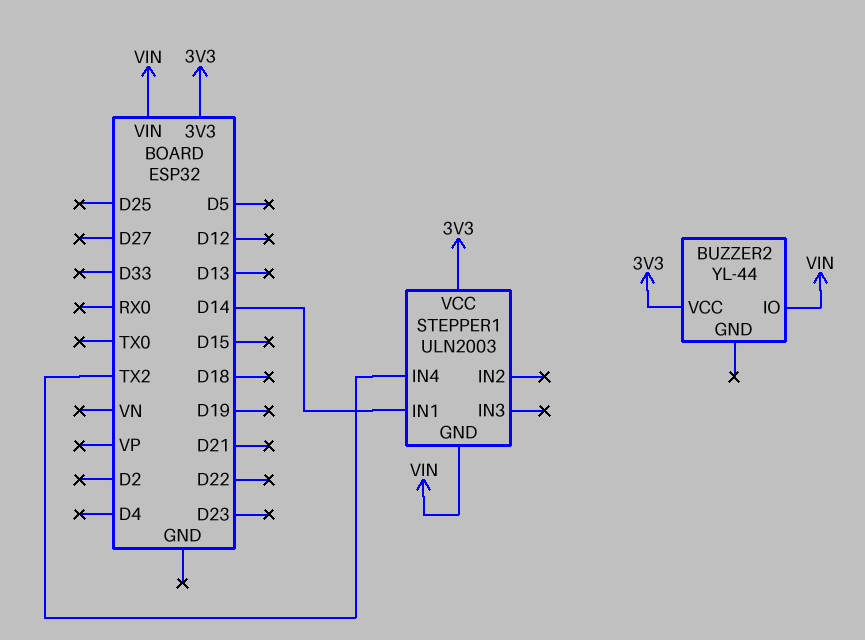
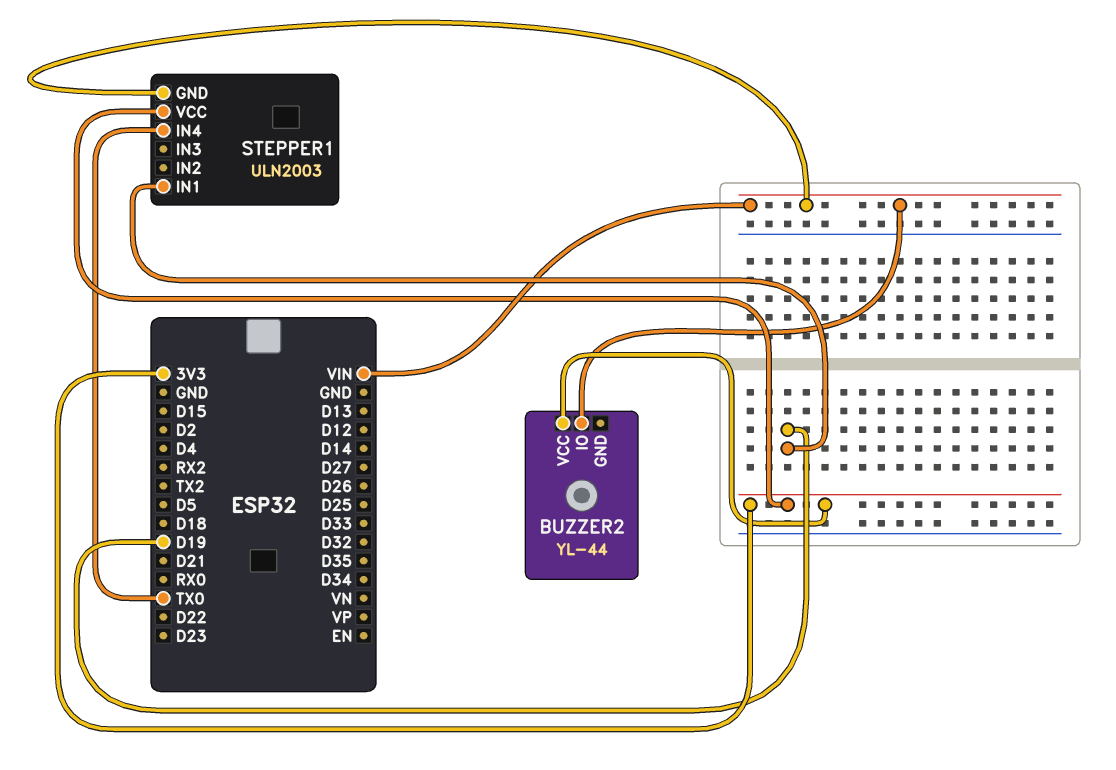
STEPPER1 pin IN1: D14 -> D19
STEPPER1 pin IN4: TX2 -> TX0

